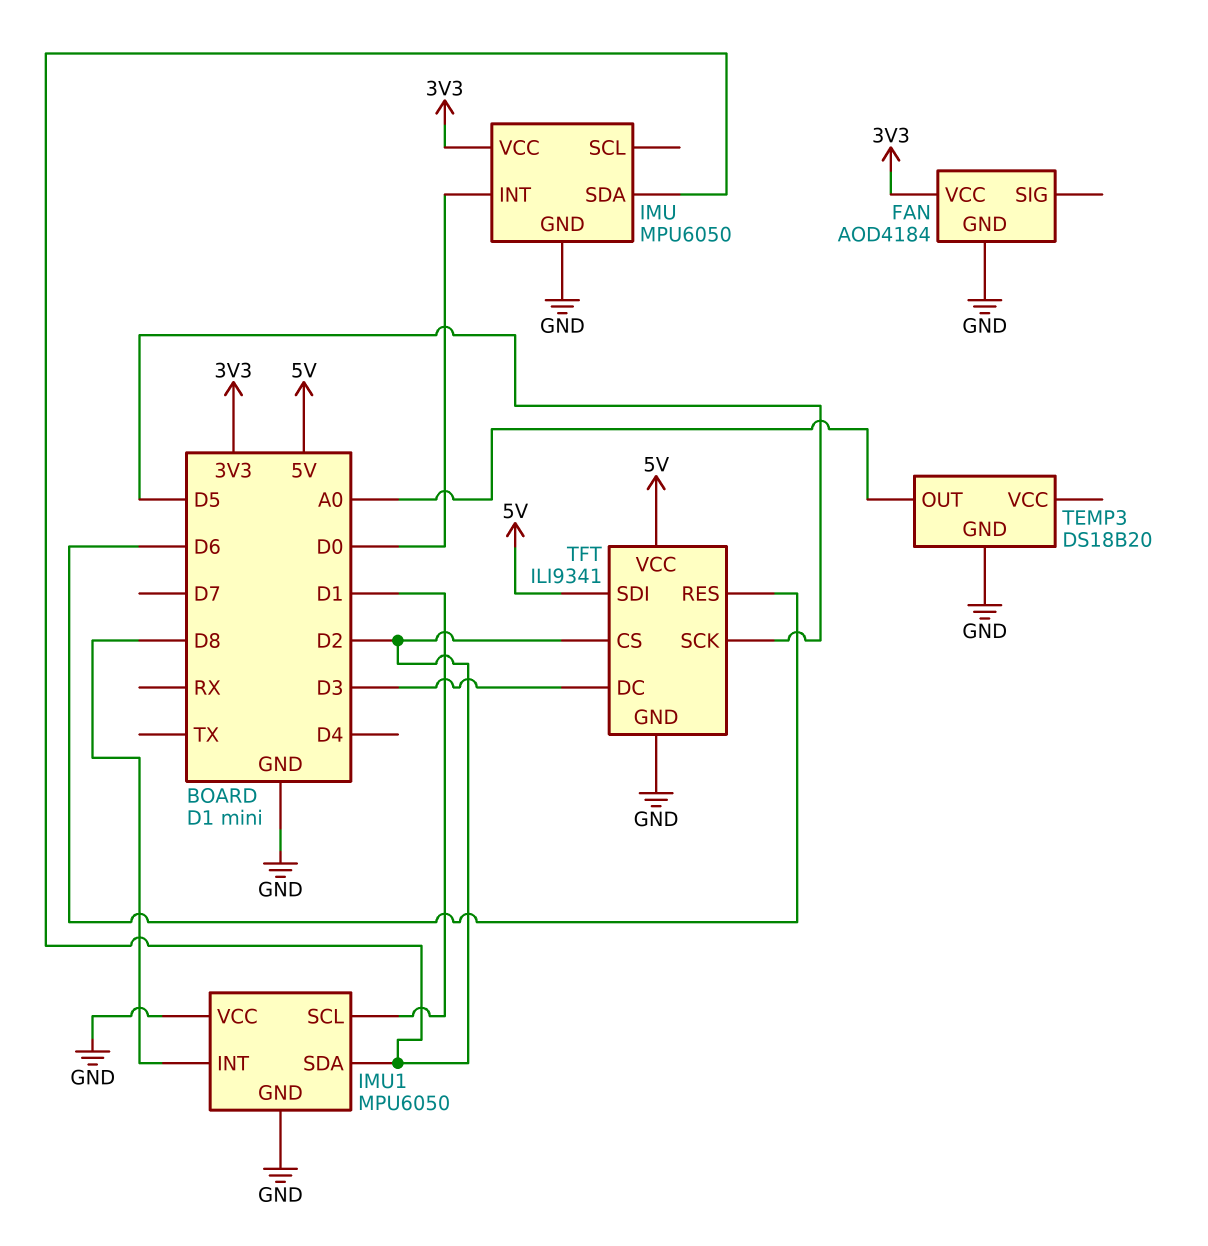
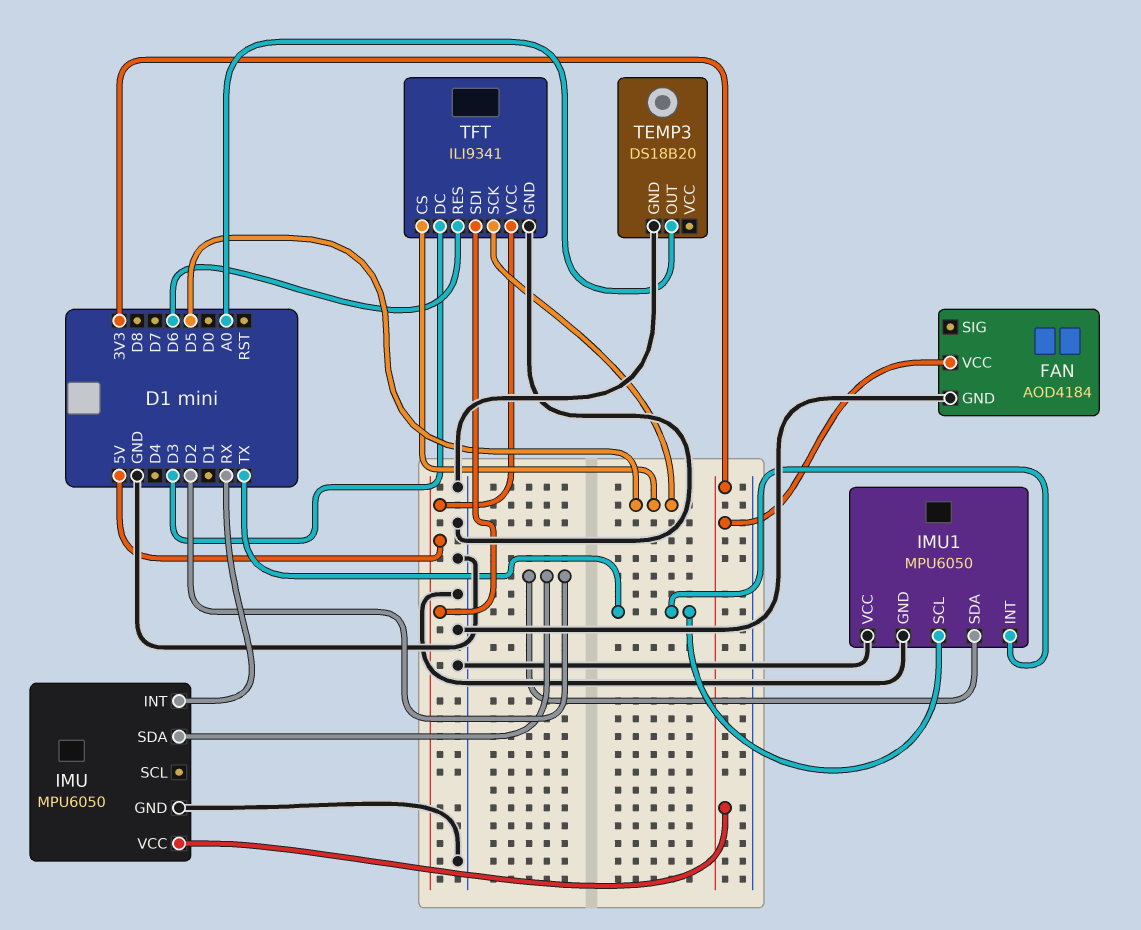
IMU pin INT: D0 -> RX
IMU1 pin INT: D8 -> TX
IMU1 pin SCL: D1 -> TX
TFT pin CS: D2 -> D5

